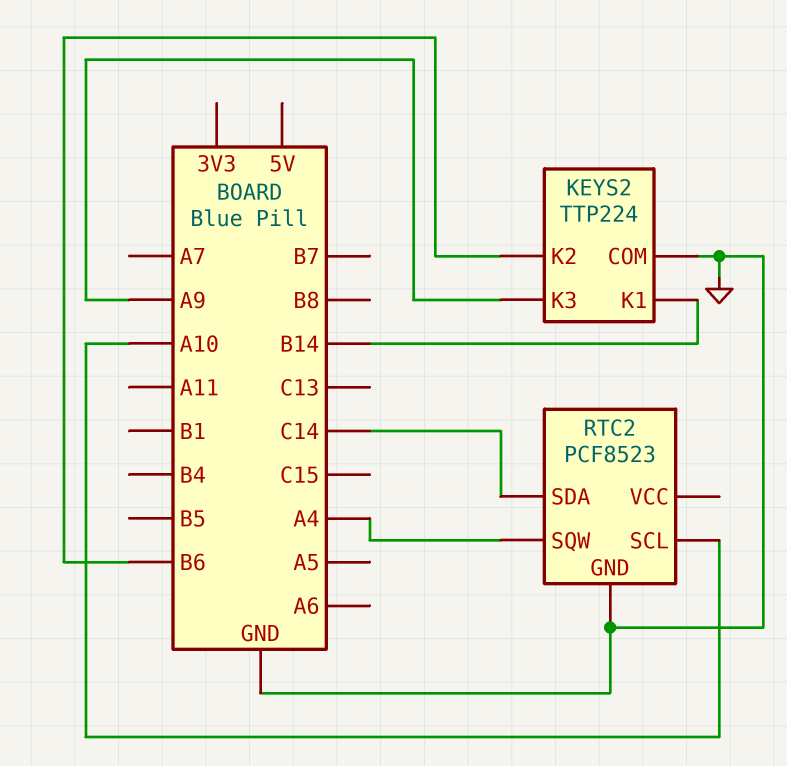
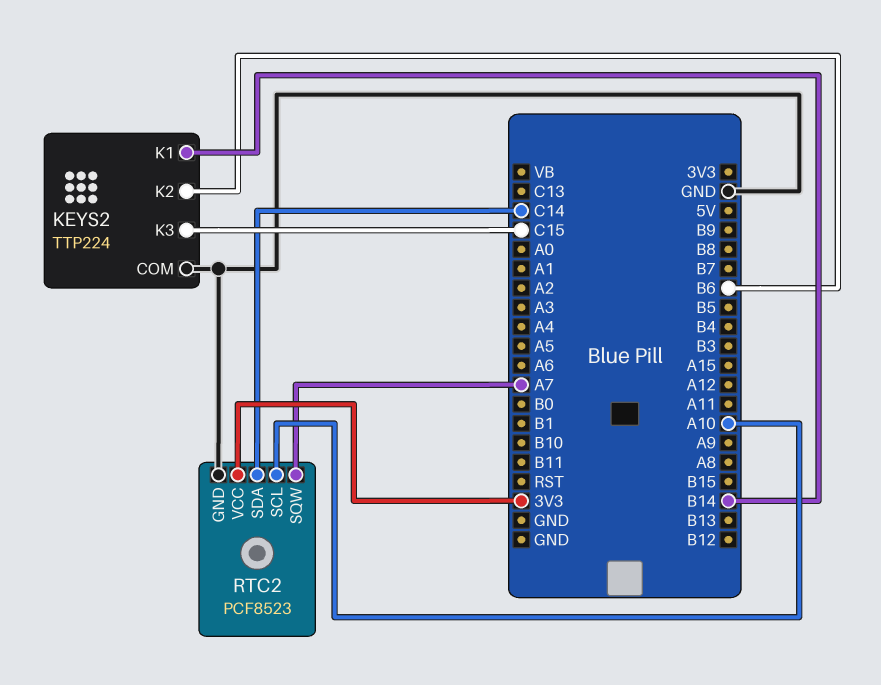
KEYS2 pin K3: A9 -> C15
RTC2 pin SQW: A4 -> A7
RTC2 pin VCC: none -> 3V3

